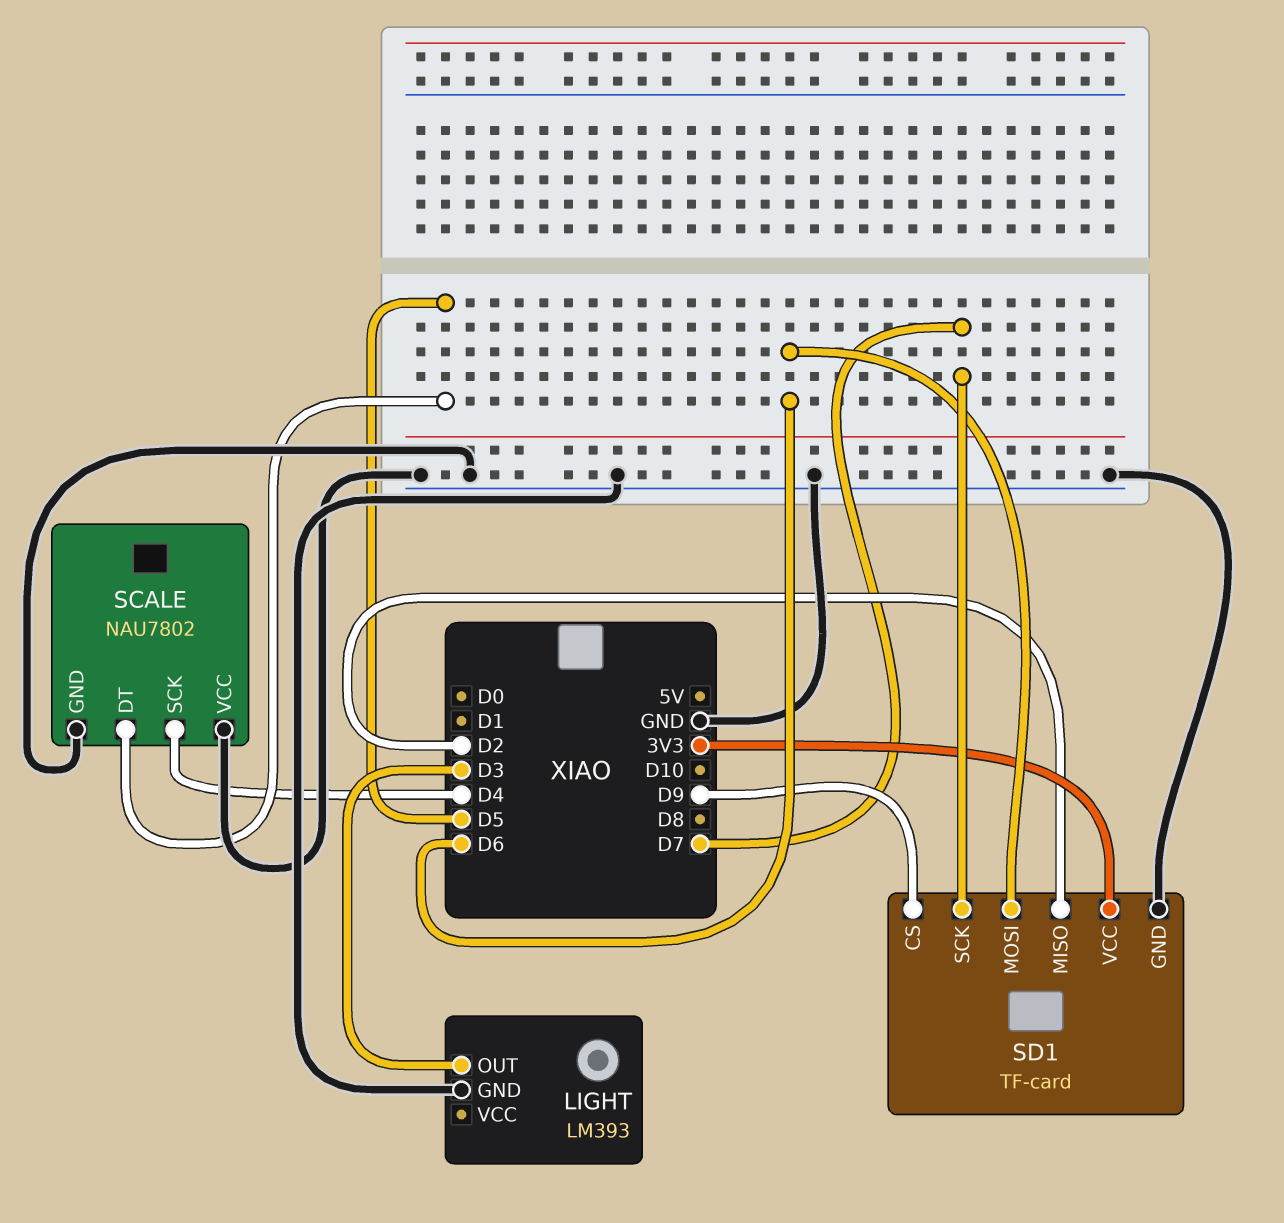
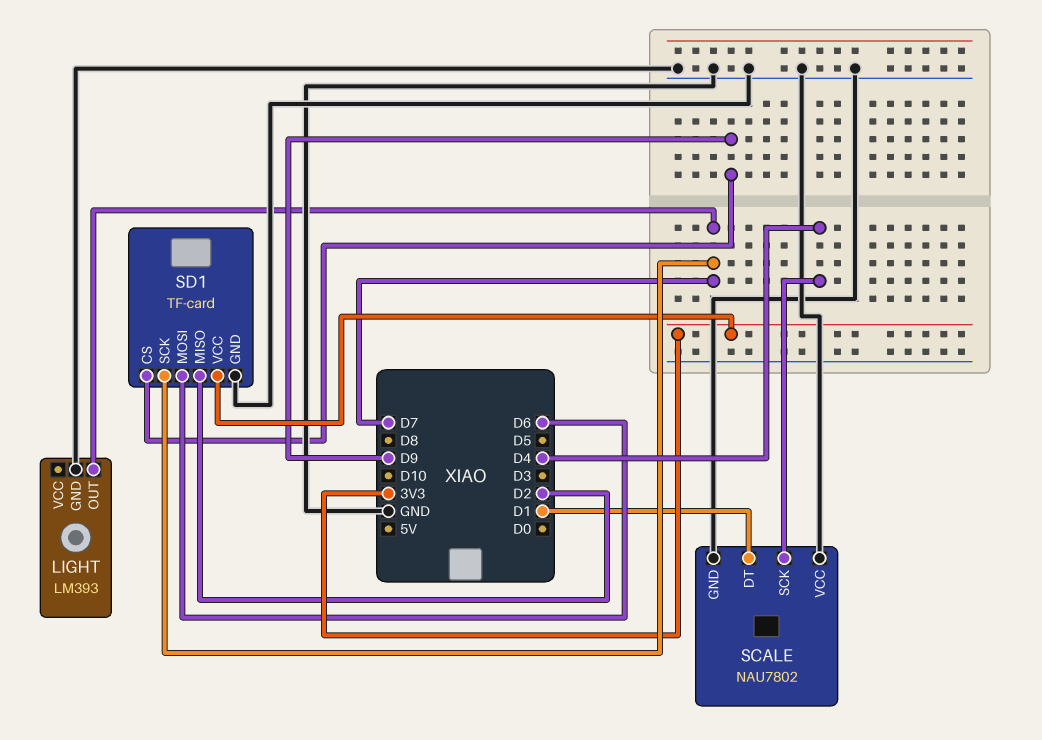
LIGHT pin OUT: D3 -> D7
SCALE pin DT: D5 -> D1

